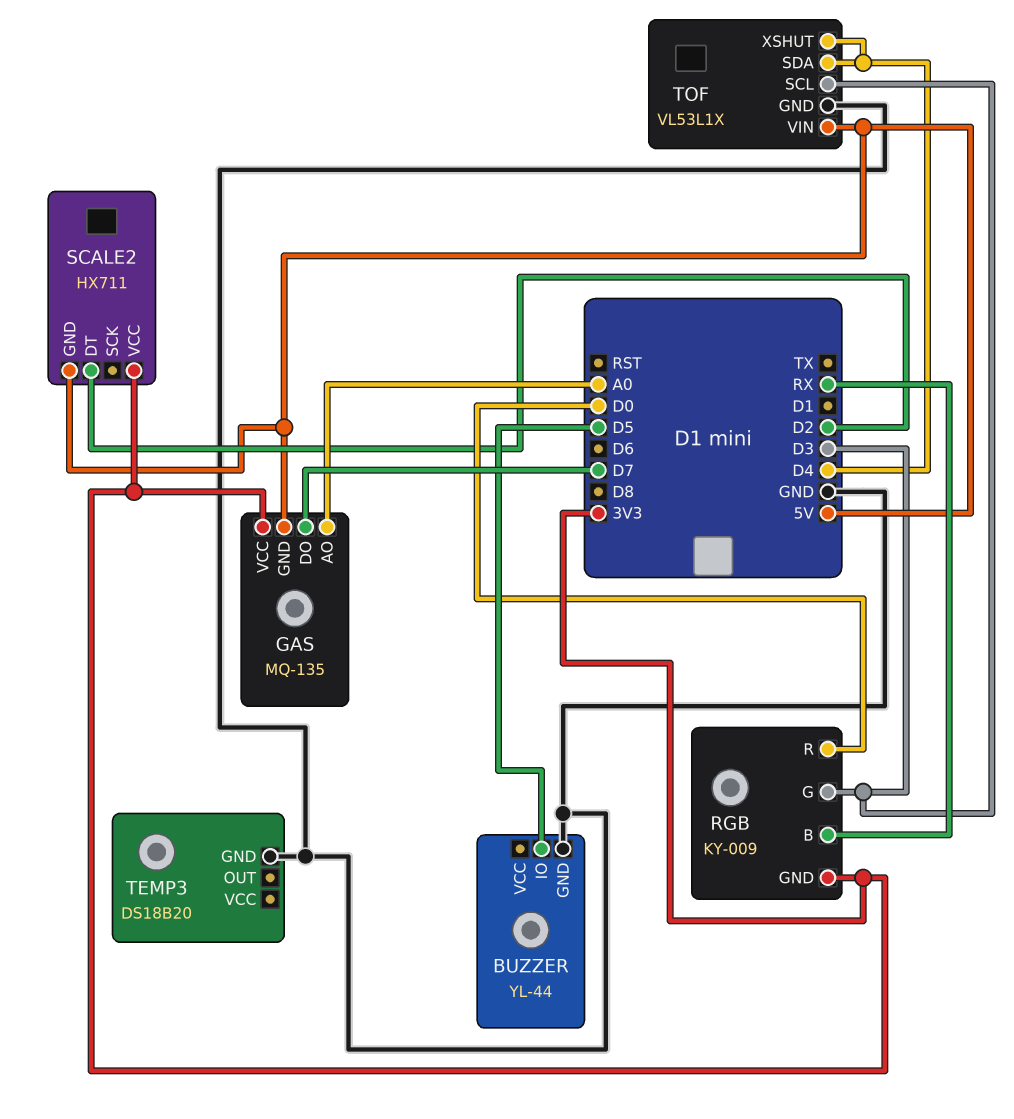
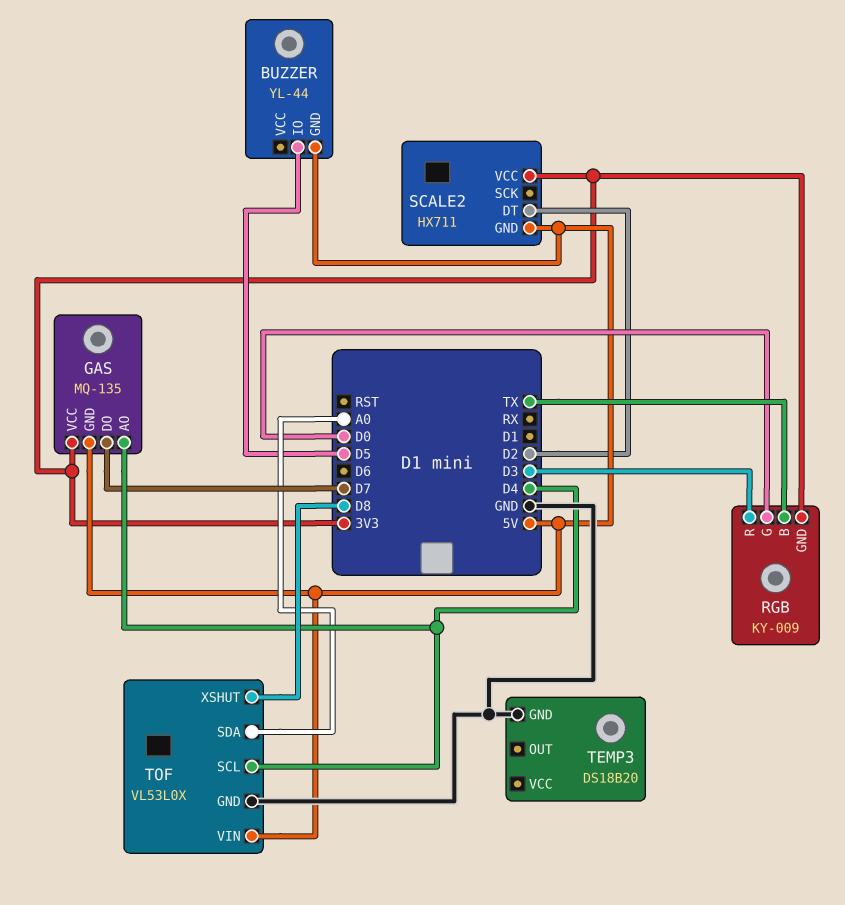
BUZZER pin GND: GND -> 5V
GAS pin AO: A0 -> D4
RGB pin B: RX -> TX
RGB pin G: D3 -> D0
RGB pin R: D0 -> D3
TOF: VL53L1X -> VL53L0X
TOF pin SCL: D3 -> D4
TOF pin SDA: D4 -> A0
TOF pin XSHUT: D4 -> D8

